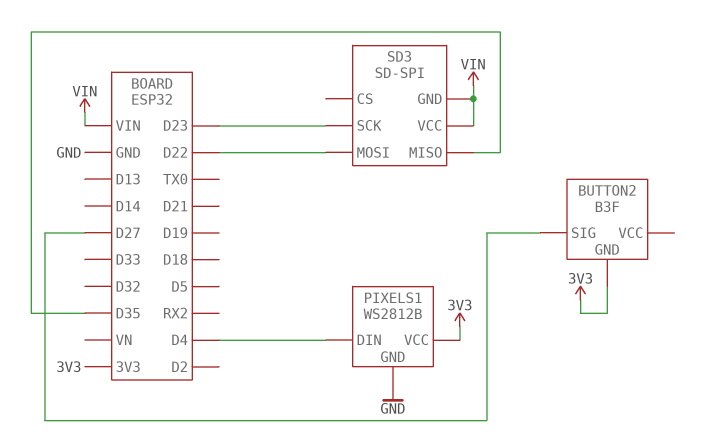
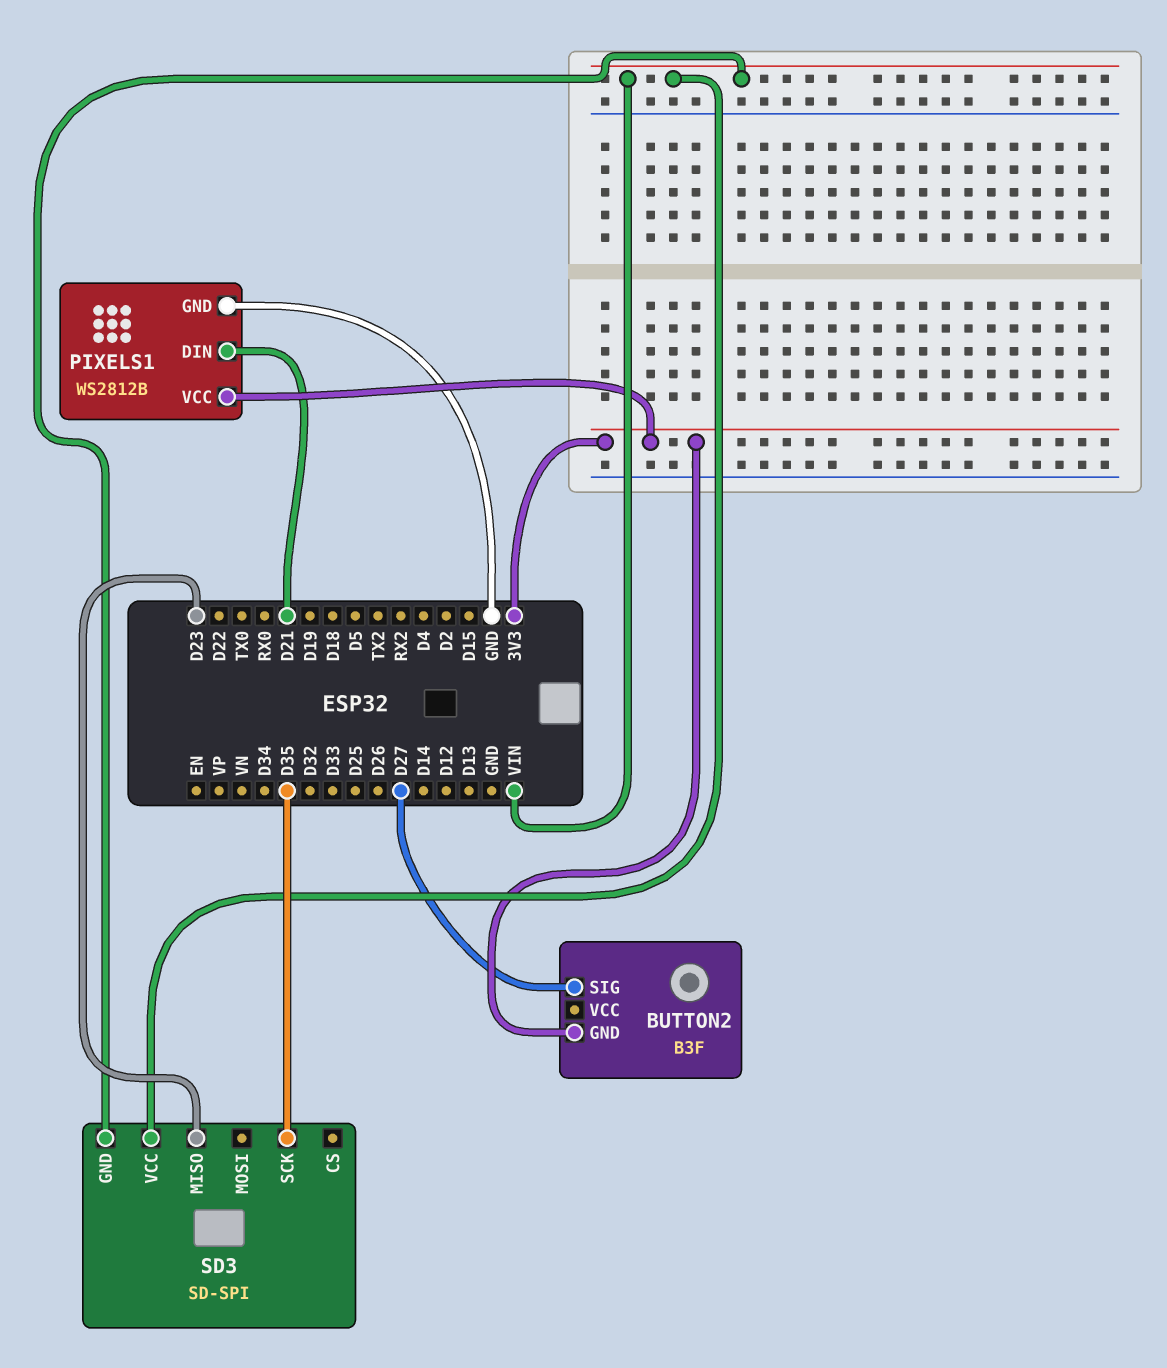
PIXELS1 pin DIN: D4 -> D21
SD3 pin MISO: D35 -> D23
SD3 pin MOSI: D22 -> none
SD3 pin SCK: D23 -> D35

